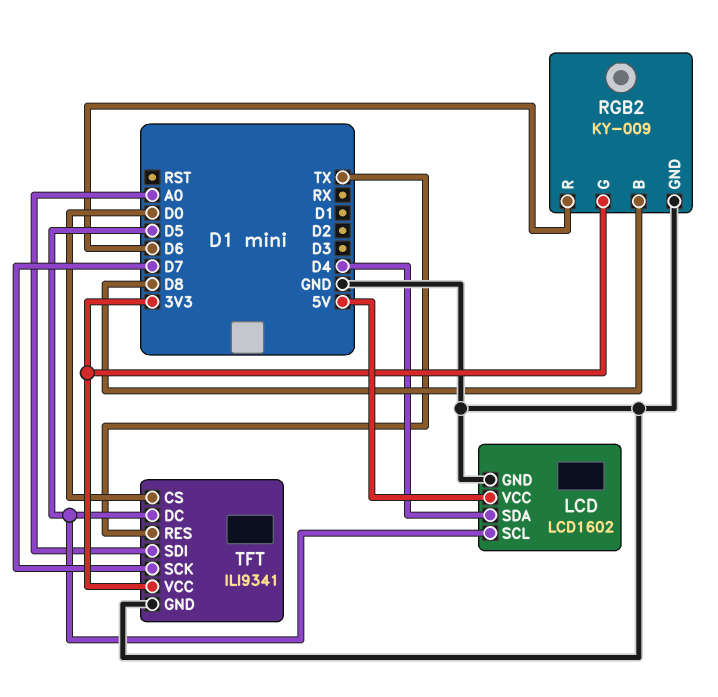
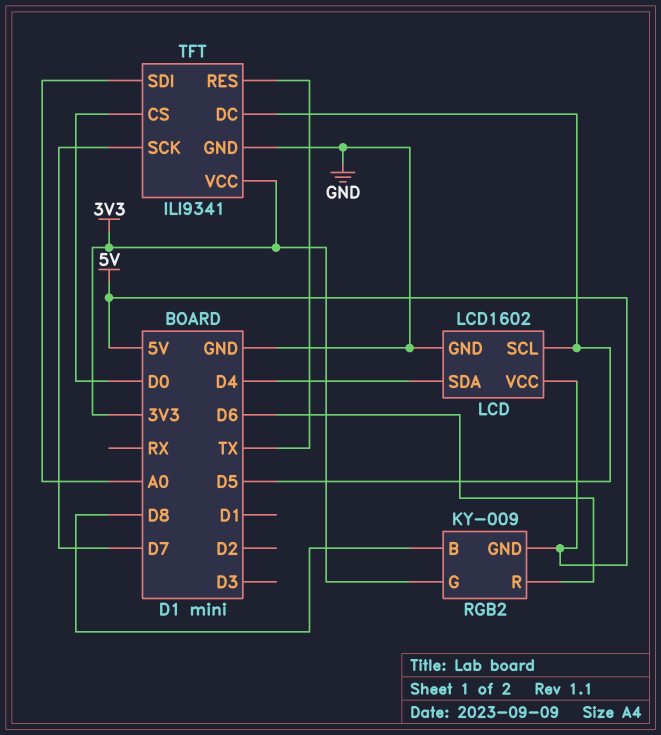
RGB2 pin GND: GND -> 5V

